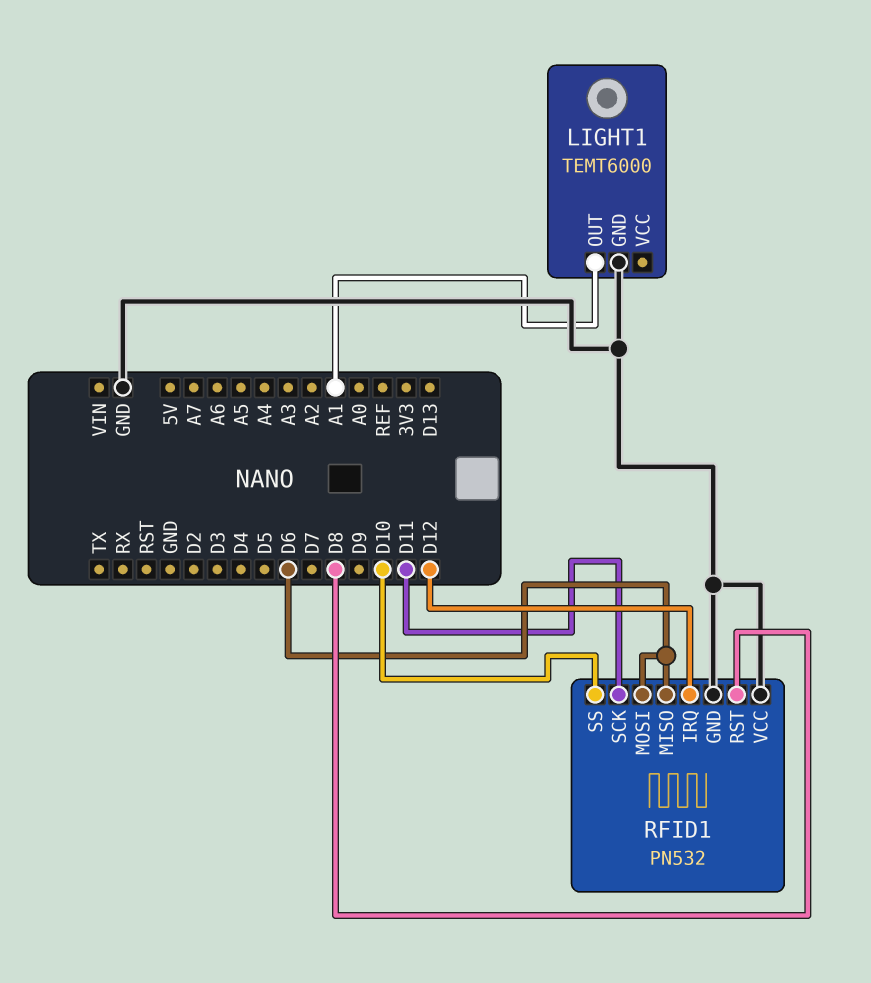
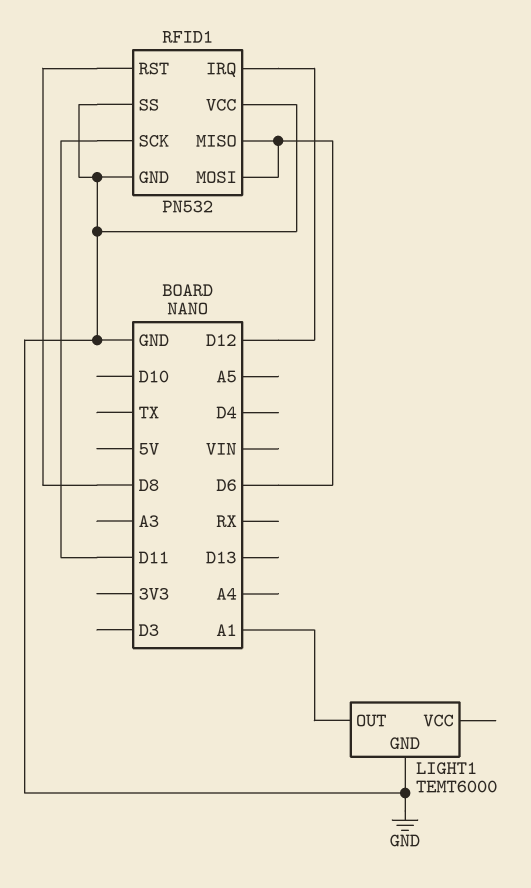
RFID1 pin SS: D10 -> GND

